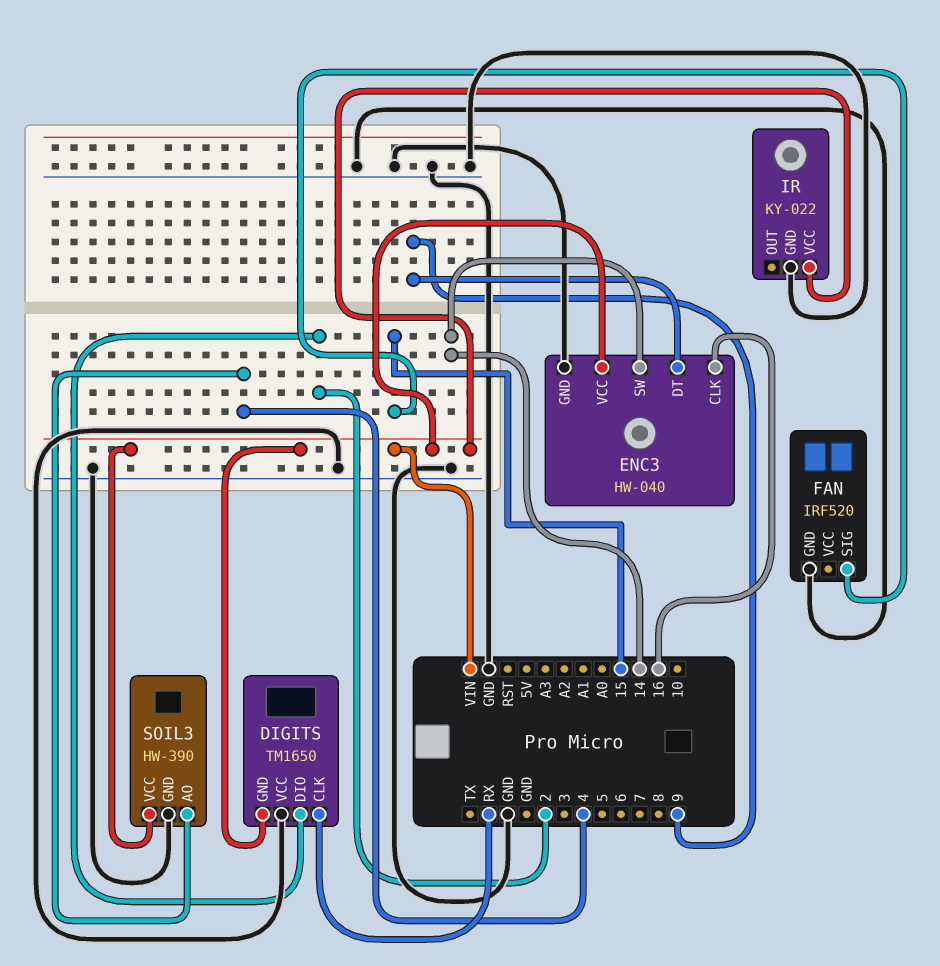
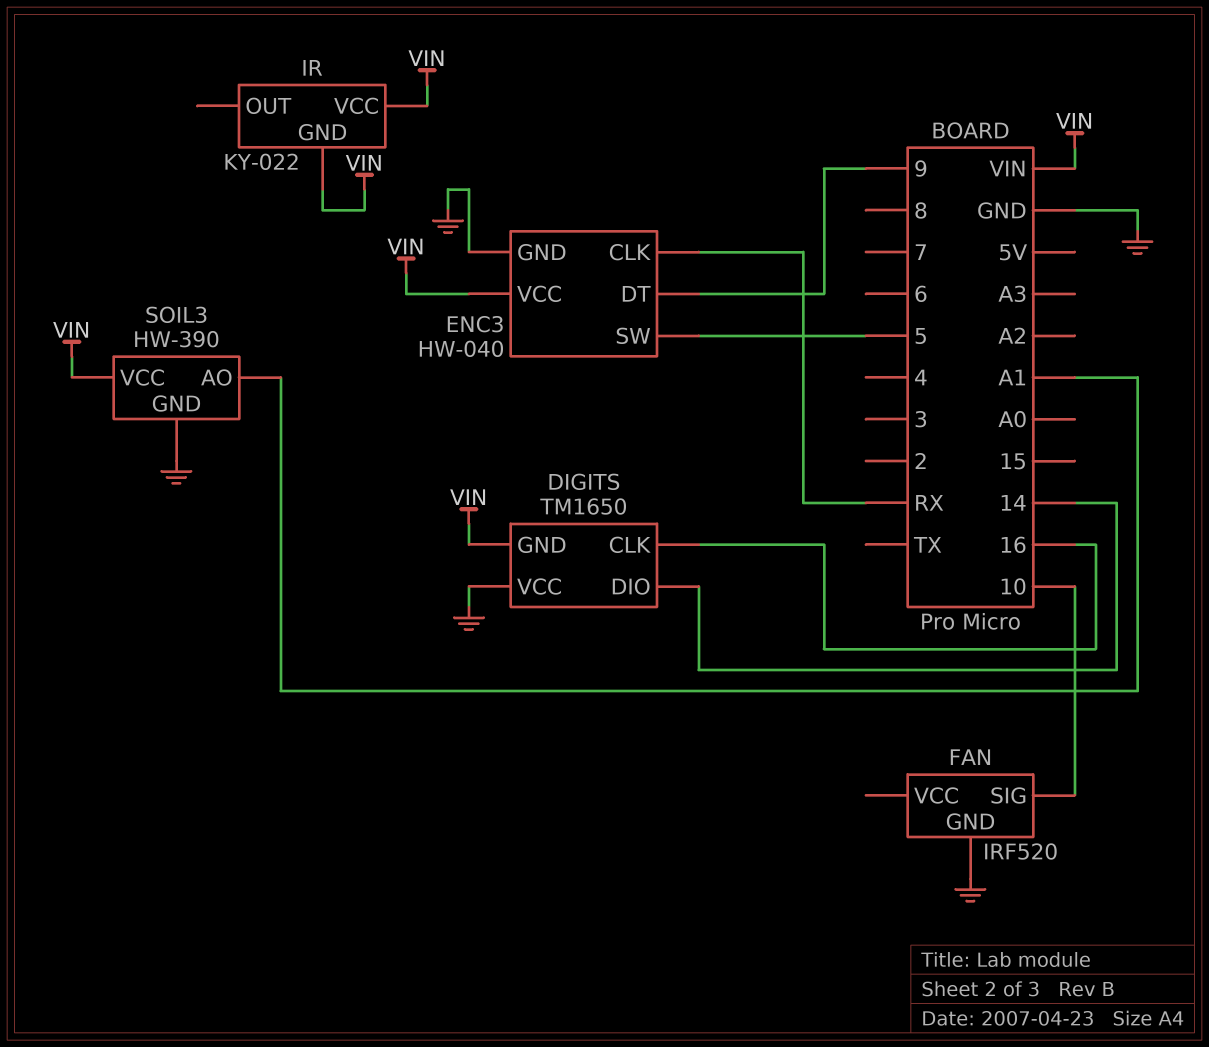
DIGITS pin CLK: RX -> 16
DIGITS pin DIO: 2 -> 14
ENC3 pin CLK: 16 -> RX
ENC3 pin SW: 14 -> 5
FAN pin SIG: 15 -> 10
IR pin GND: GND -> VIN
SOIL3 pin AO: 4 -> A1

